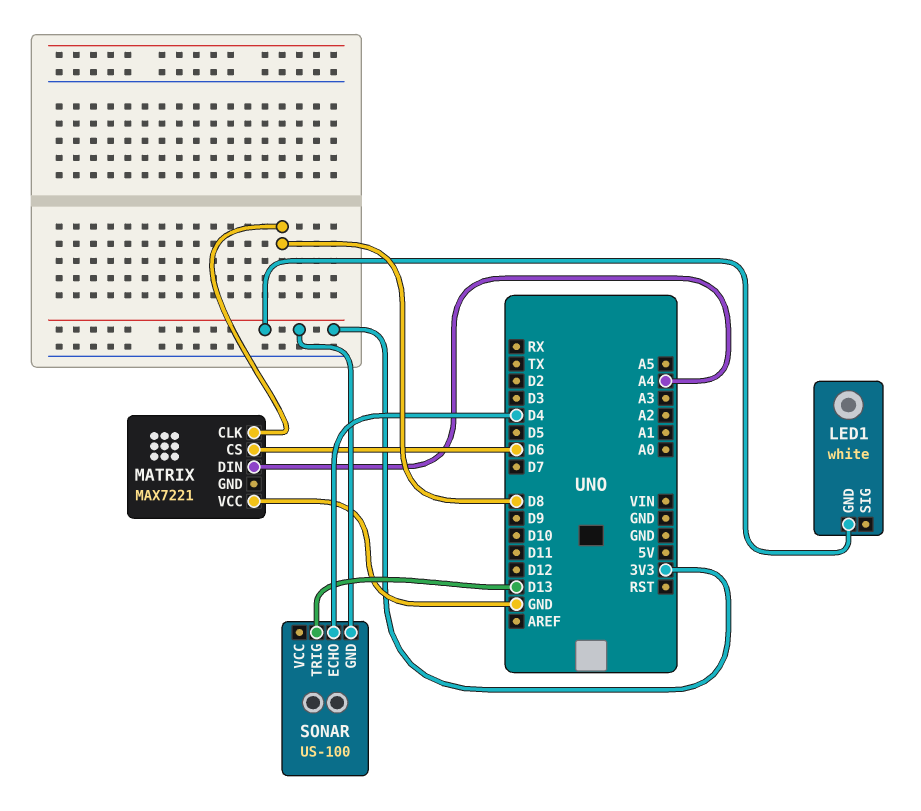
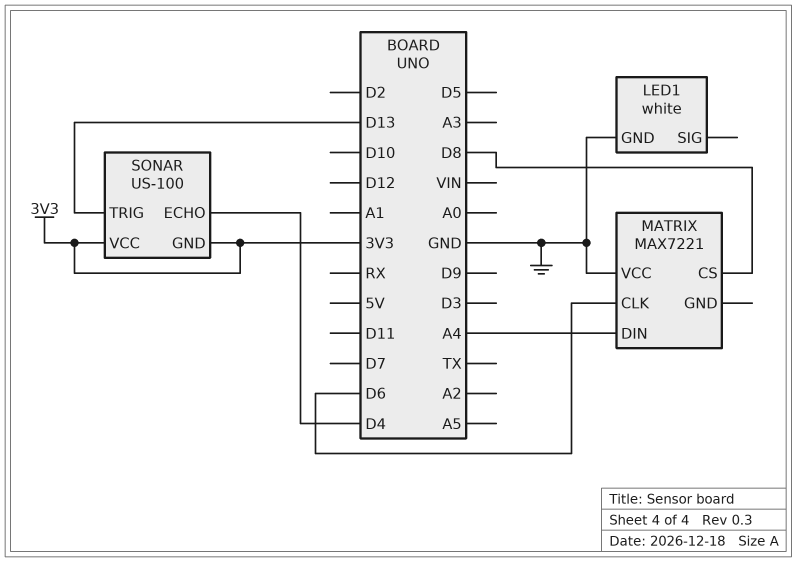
LED1 pin GND: 3V3 -> GND
MATRIX pin CLK: D8 -> D6
MATRIX pin CS: D6 -> D8
SONAR pin VCC: none -> 3V3

